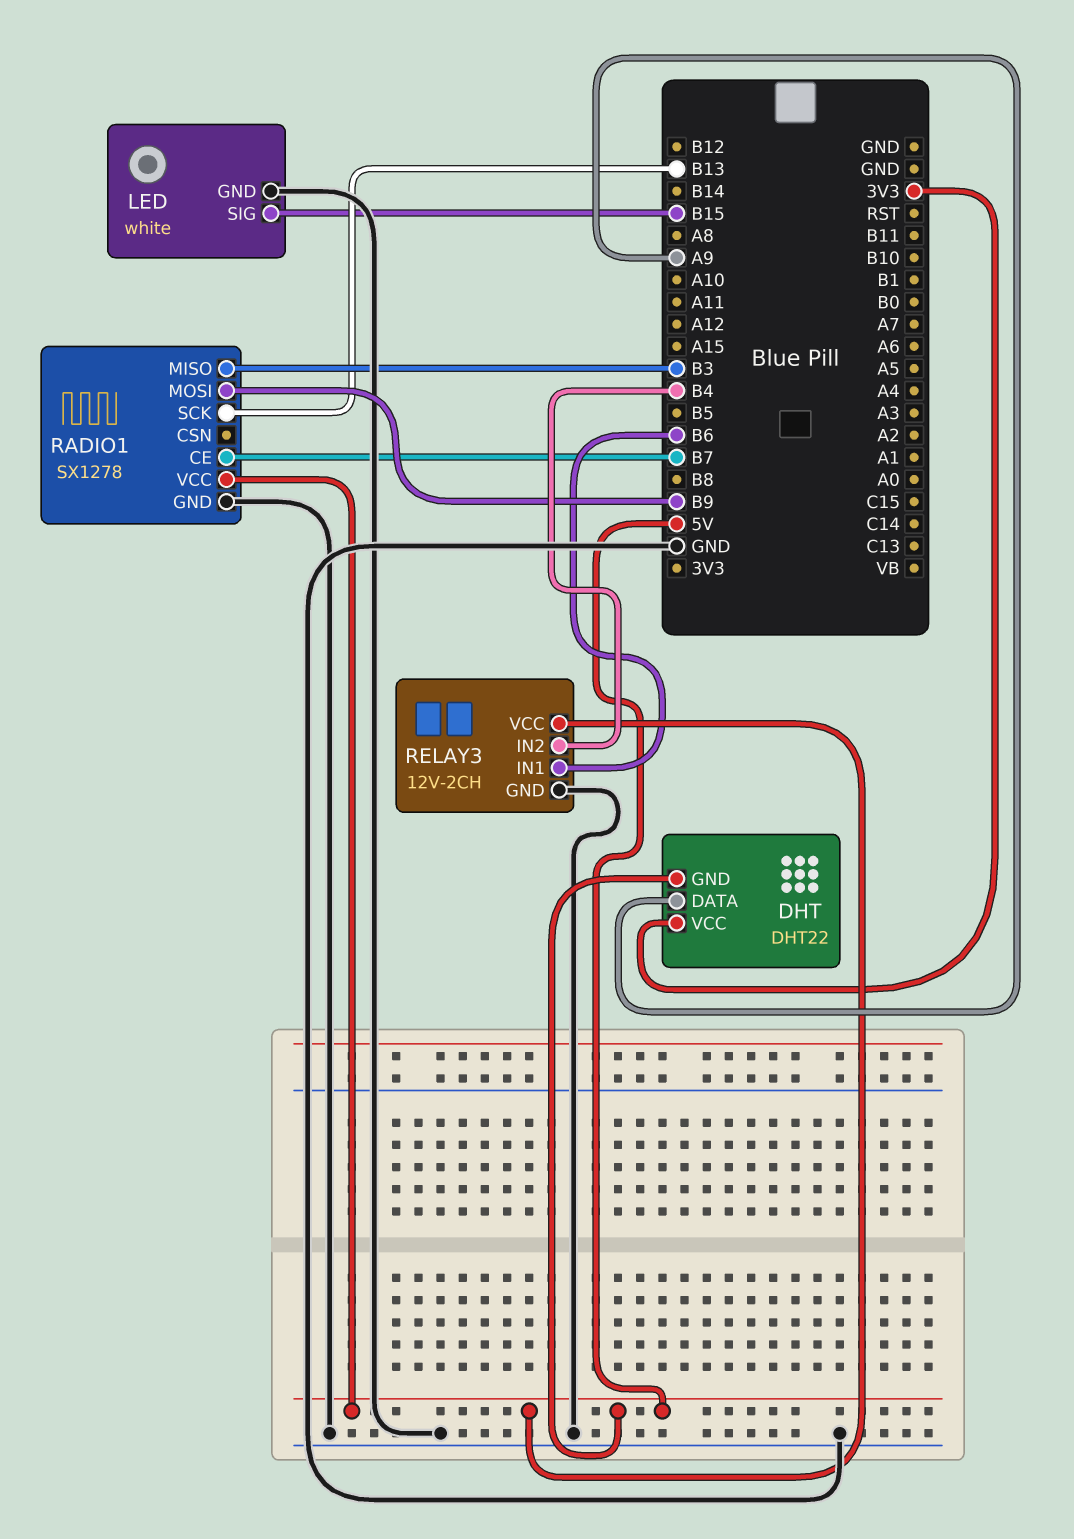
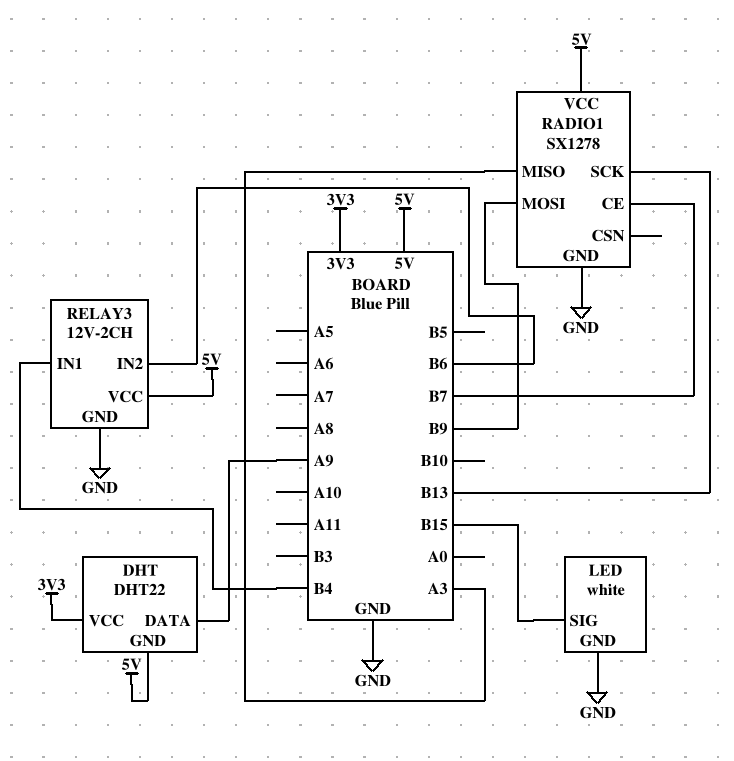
RADIO1 pin MISO: B3 -> A3
RELAY3 pin IN1: B6 -> B4
RELAY3 pin IN2: B4 -> B6

